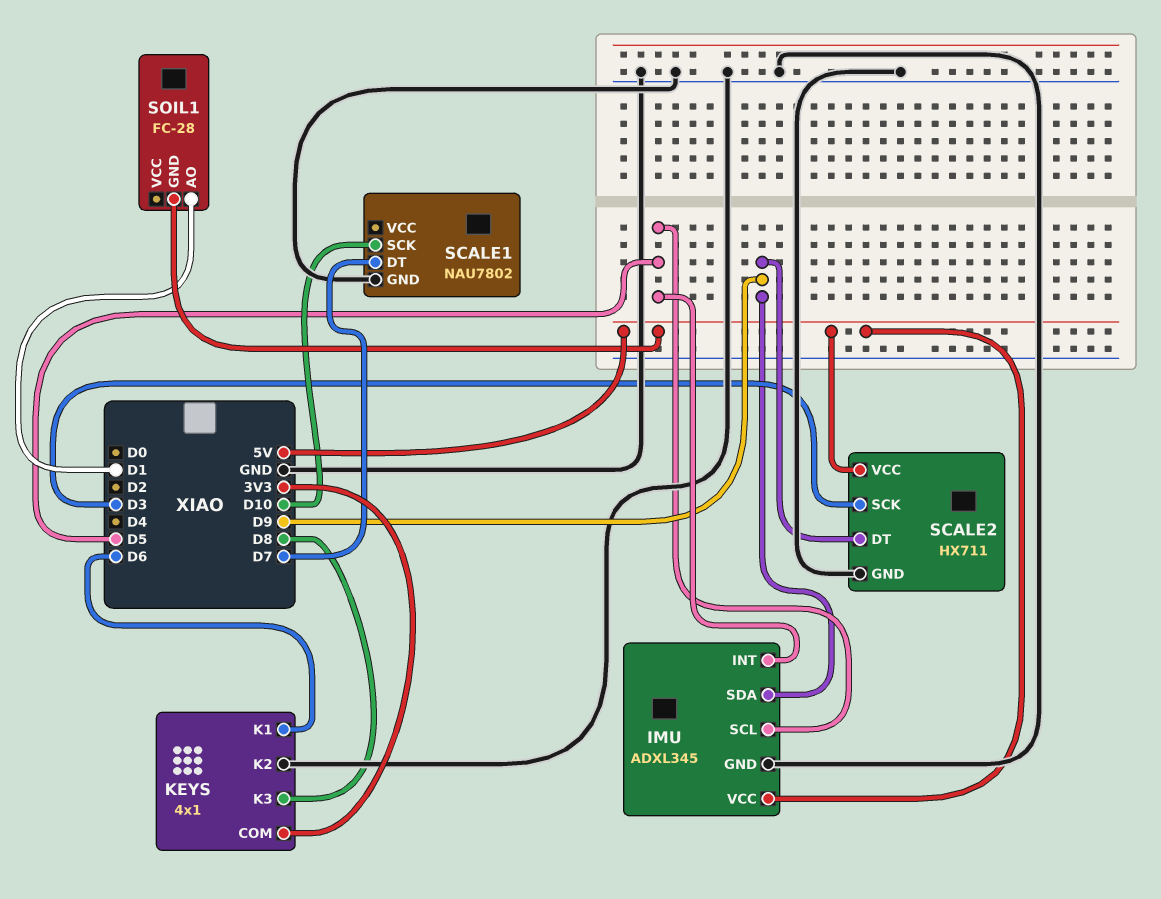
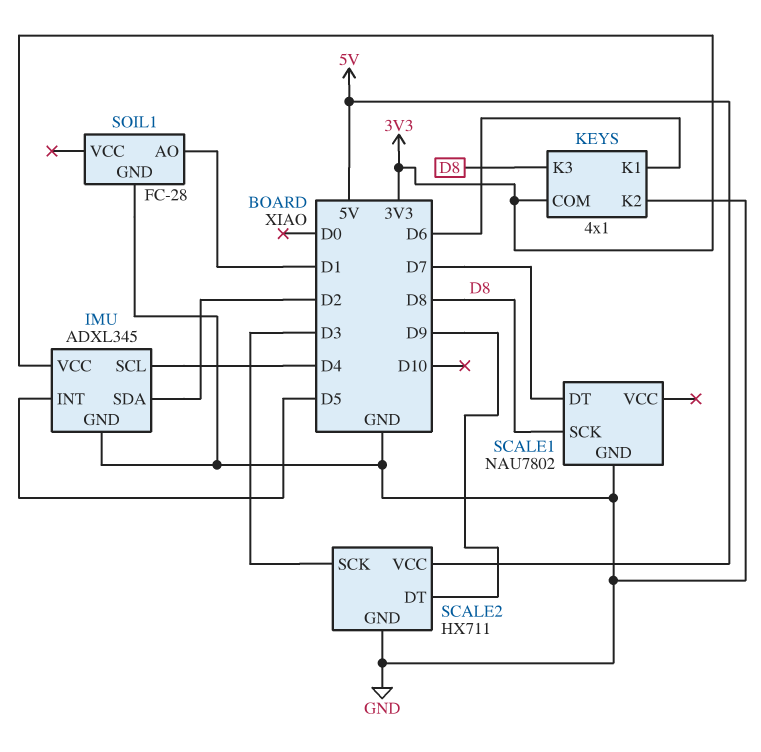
IMU pin SCL: D5 -> D4
IMU pin SDA: D9 -> D2
IMU pin VCC: 5V -> 3V3
SCALE1 pin SCK: D10 -> D8
SOIL1 pin GND: 5V -> GND

